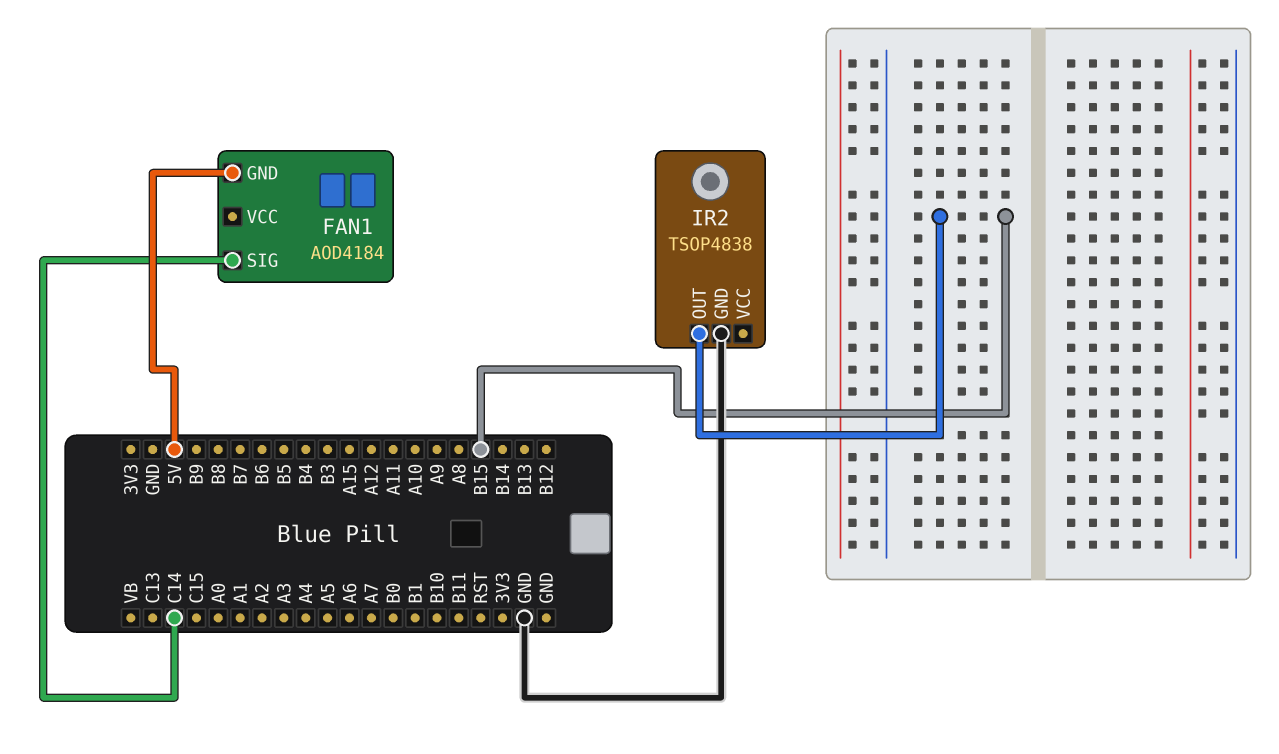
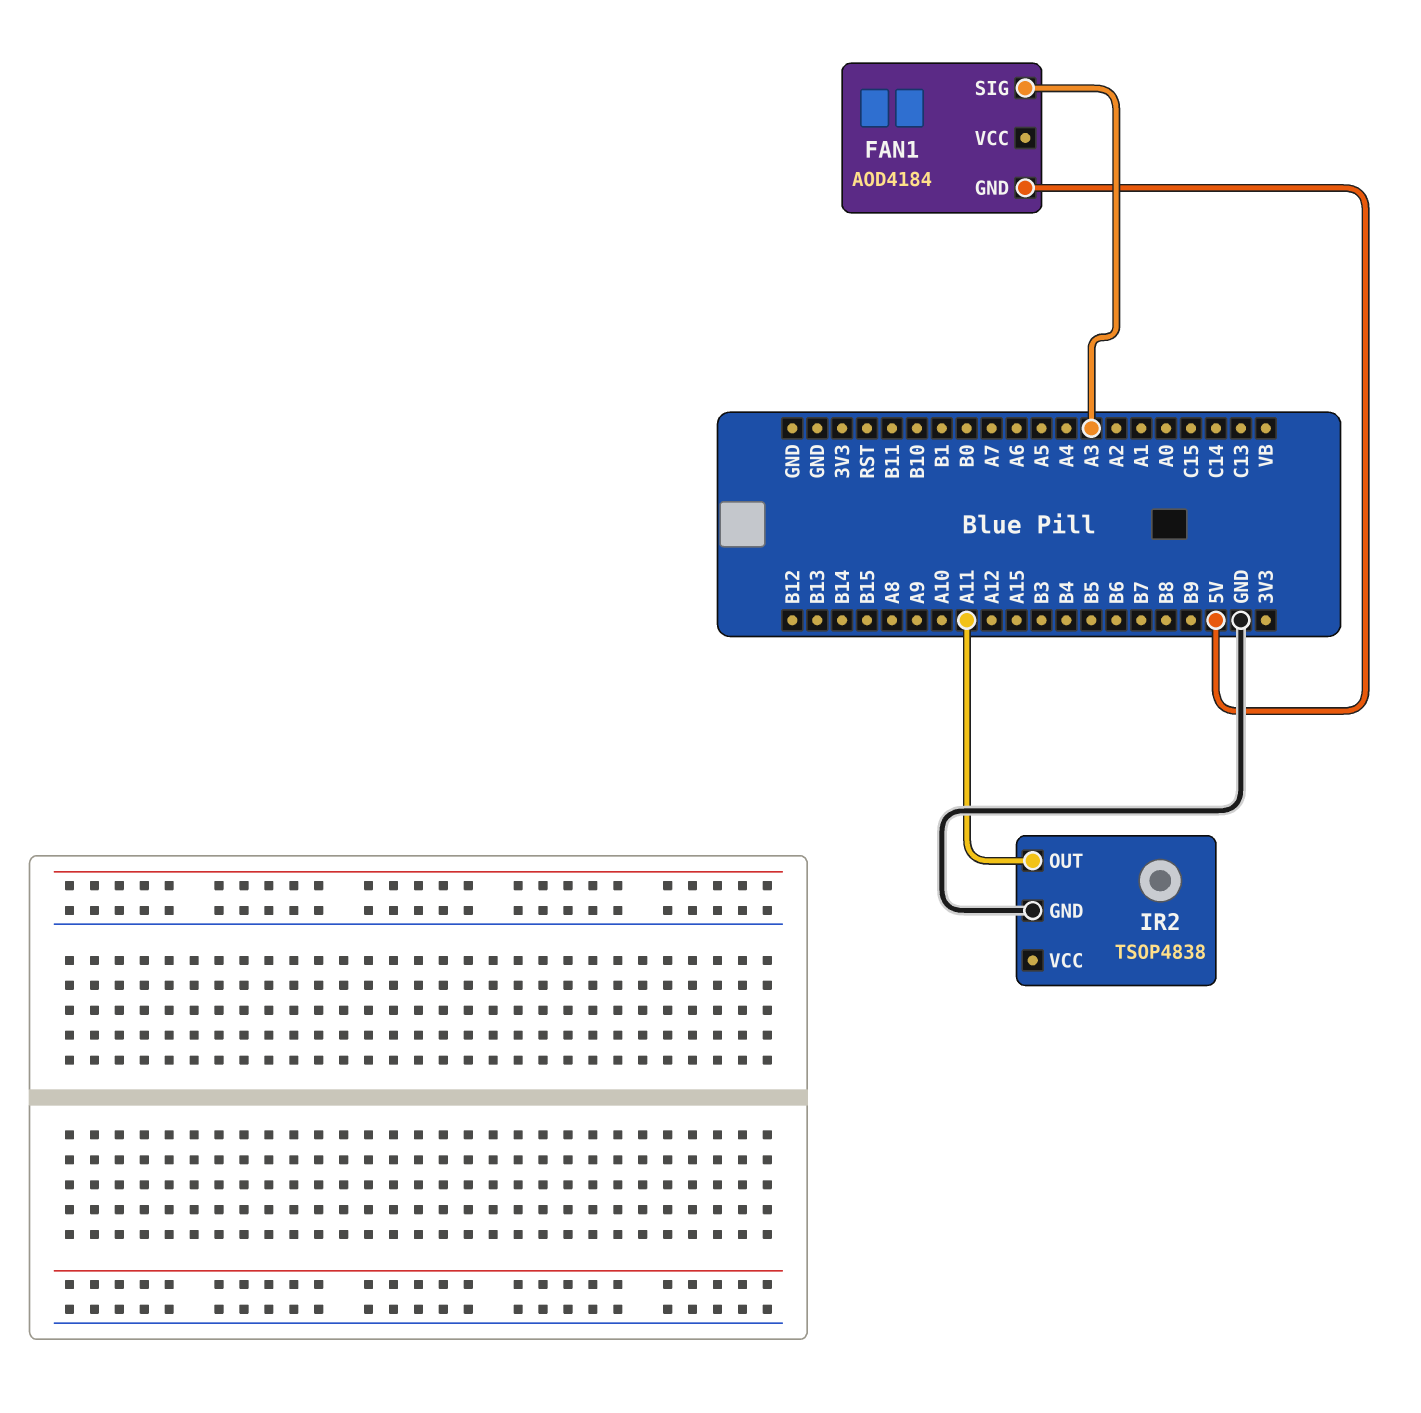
FAN1 pin SIG: C14 -> A3
IR2 pin OUT: B15 -> A11

